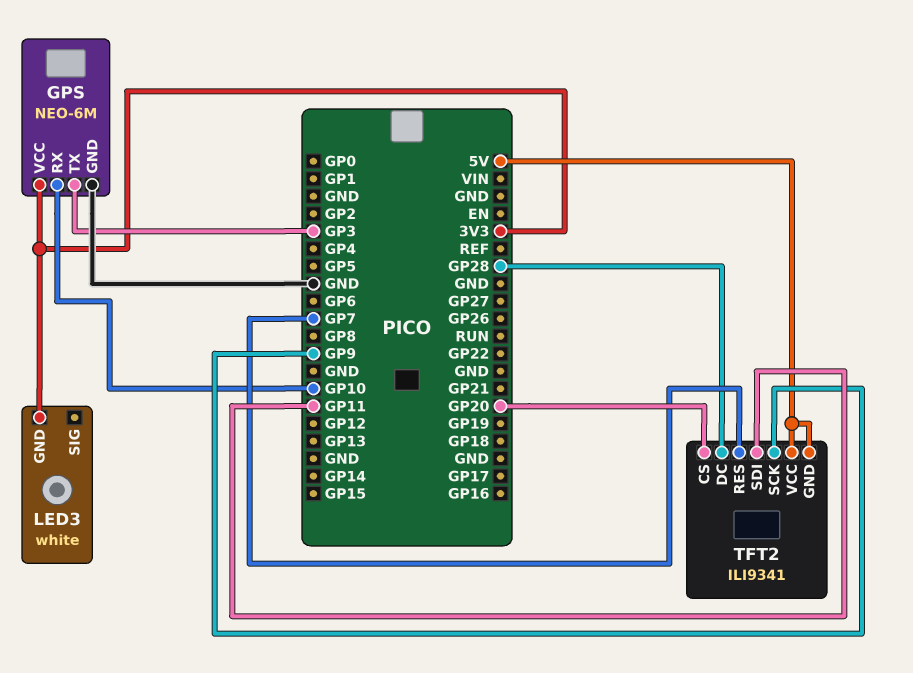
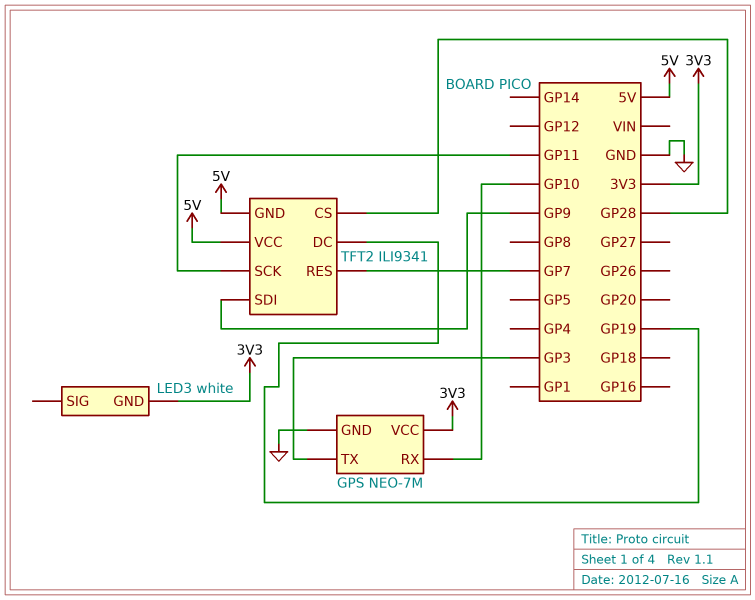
GPS: NEO-6M -> NEO-7M
TFT2 pin CS: GP20 -> GP28
TFT2 pin DC: GP28 -> GP19
TFT2 pin SCK: GP9 -> GP11
TFT2 pin SDI: GP11 -> GP9

